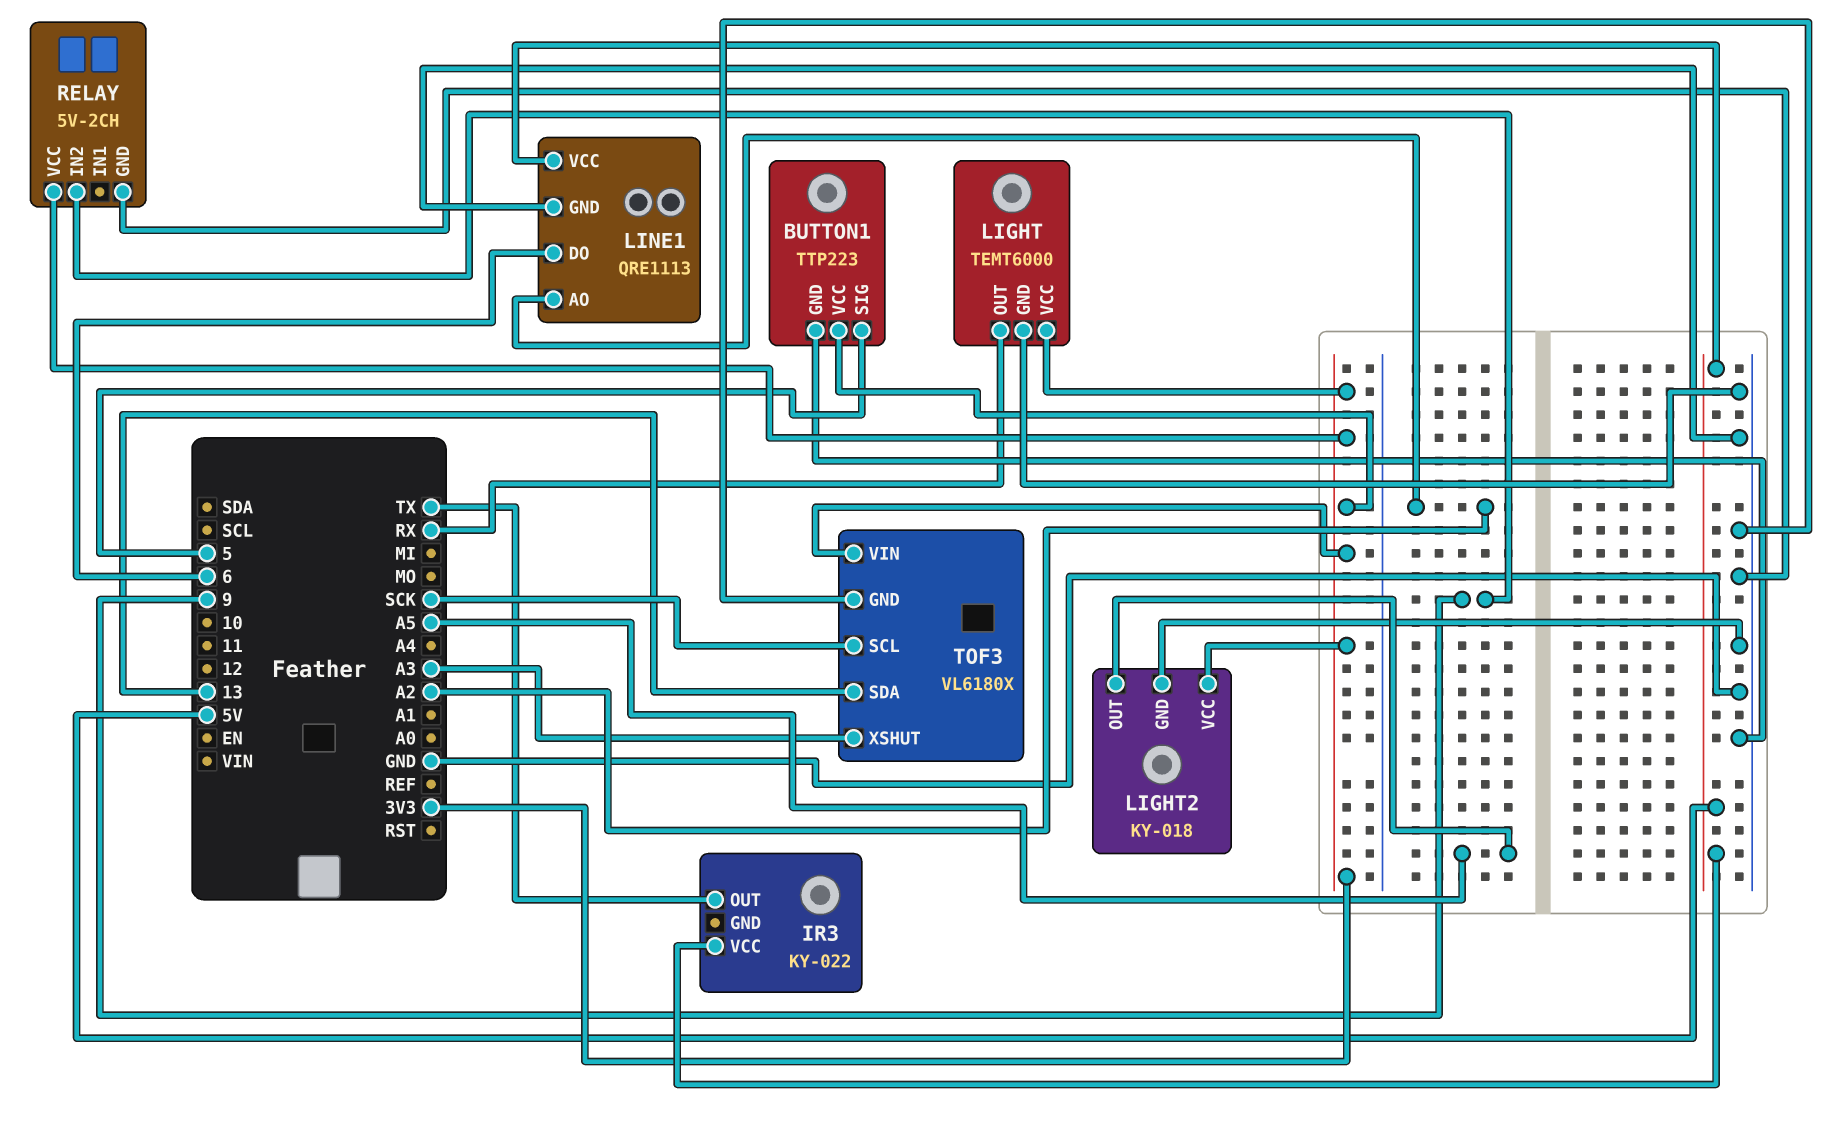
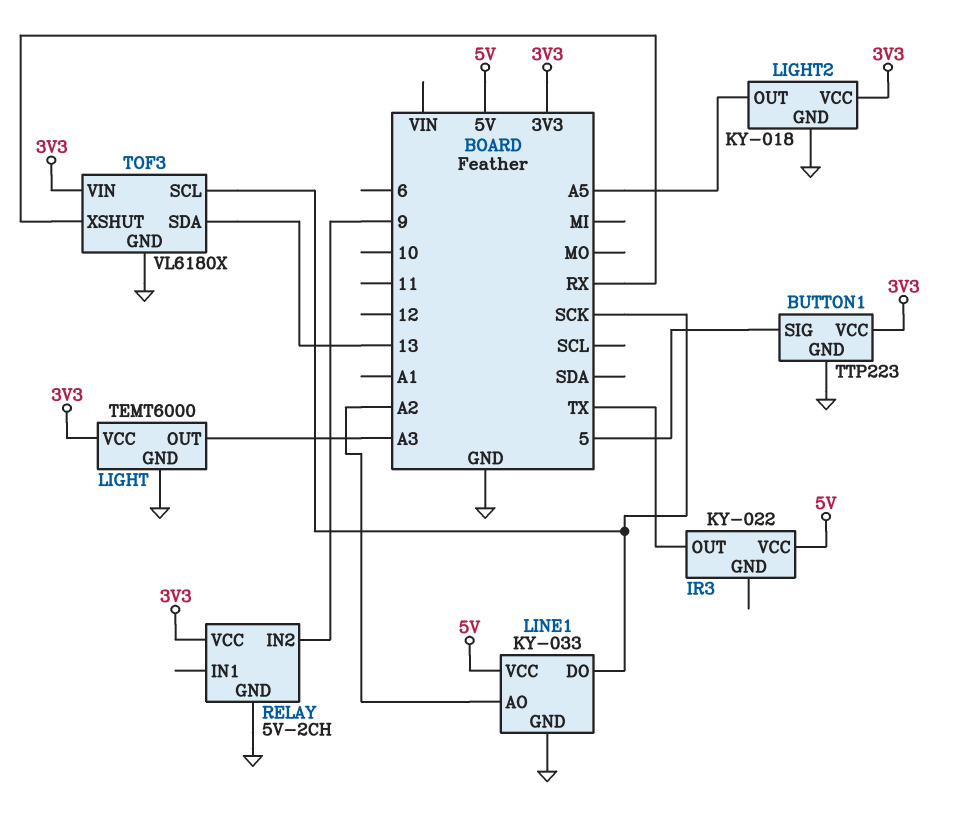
LIGHT pin OUT: RX -> A3
LINE1: QRE1113 -> KY-033
LINE1 pin DO: 6 -> SCK
TOF3 pin XSHUT: A3 -> RX

